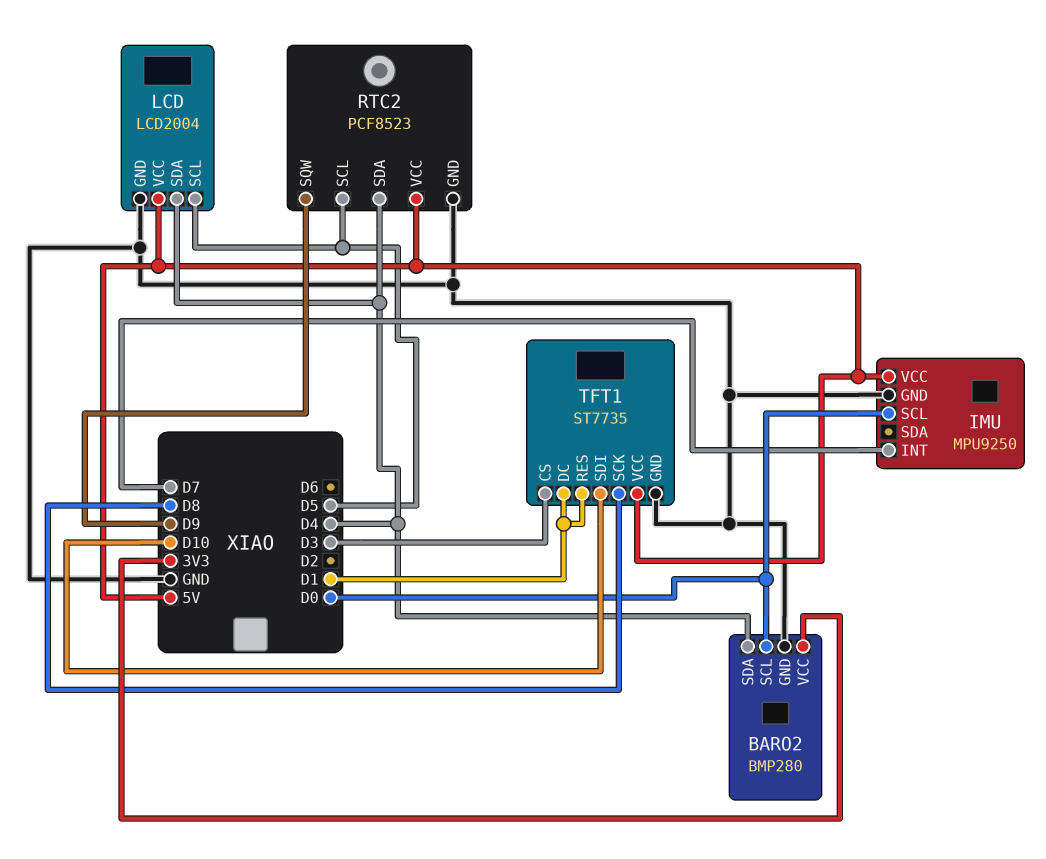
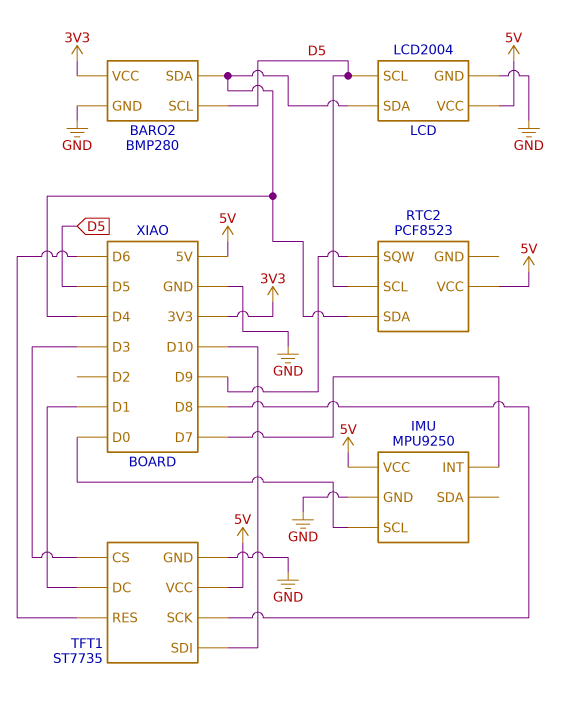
BARO2 pin SCL: D0 -> D5
RTC2 pin GND: GND -> none
TFT1 pin RES: D1 -> D6

